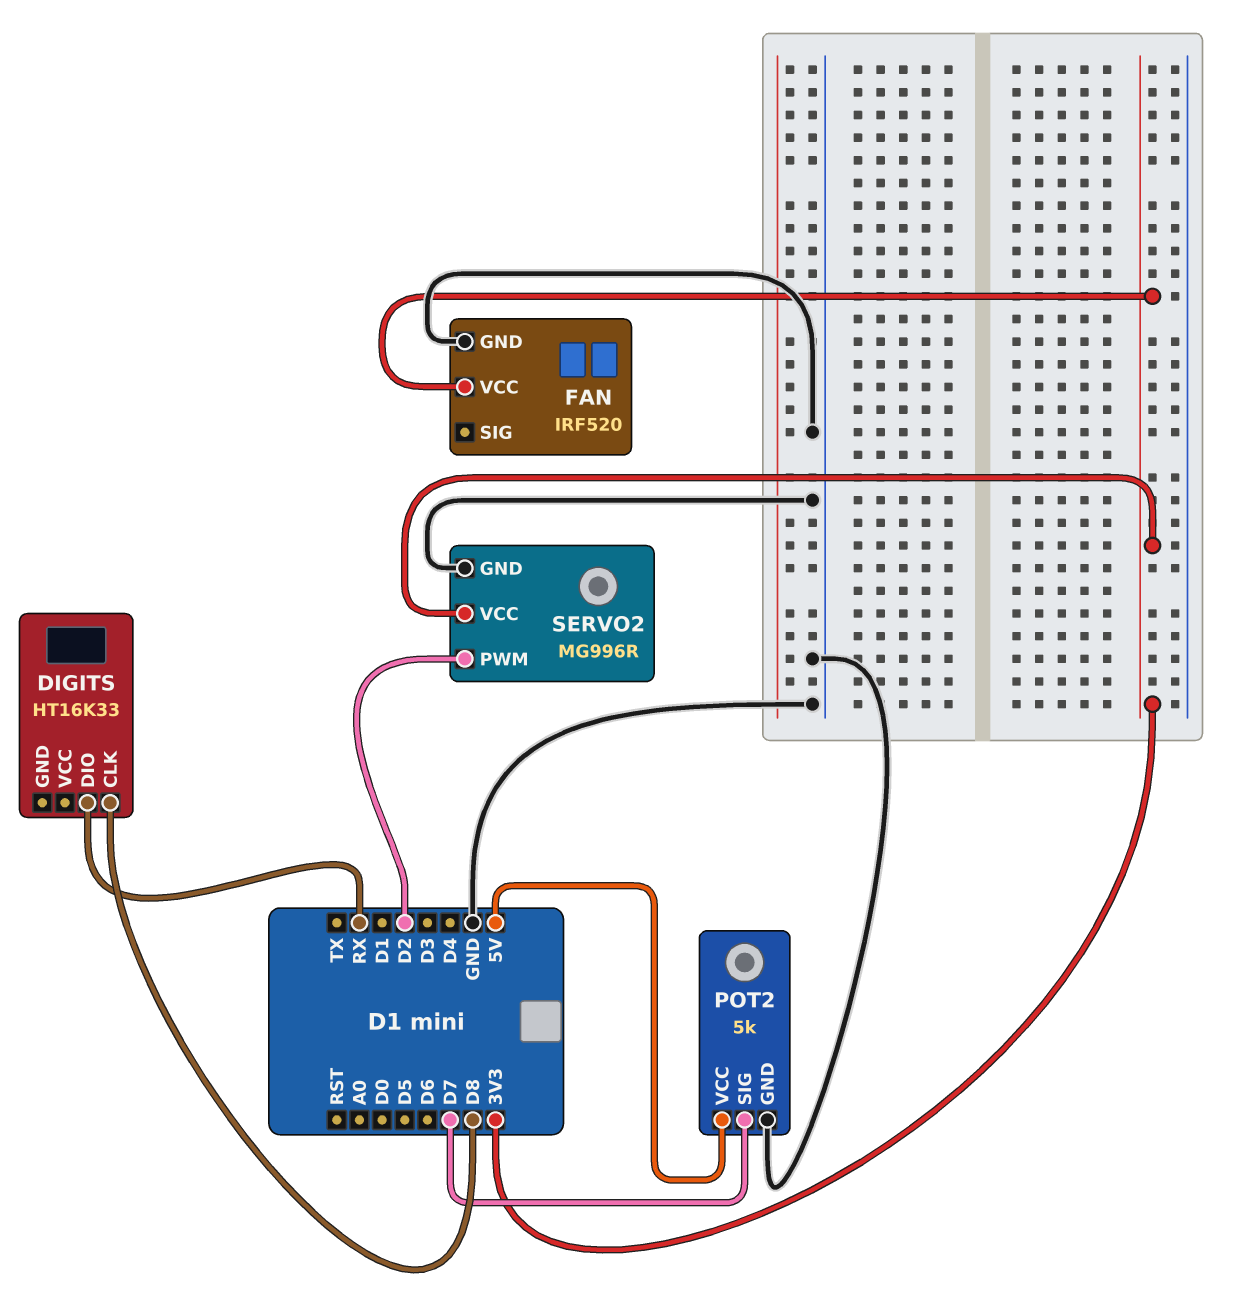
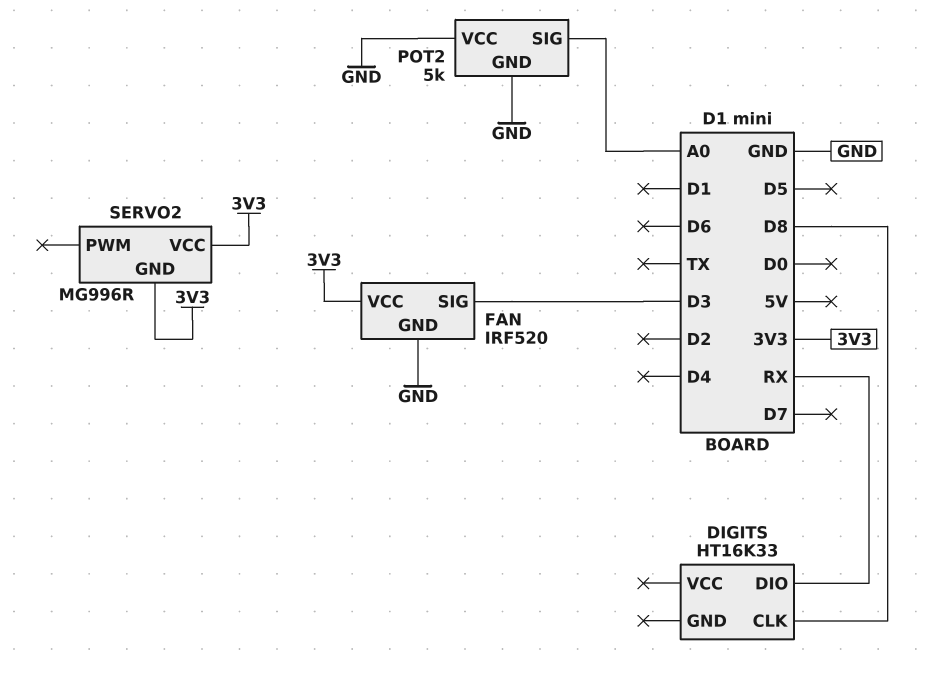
FAN pin SIG: none -> D3
POT2 pin SIG: D7 -> A0
POT2 pin VCC: 5V -> GND
SERVO2 pin GND: GND -> 3V3
SERVO2 pin PWM: D2 -> none

